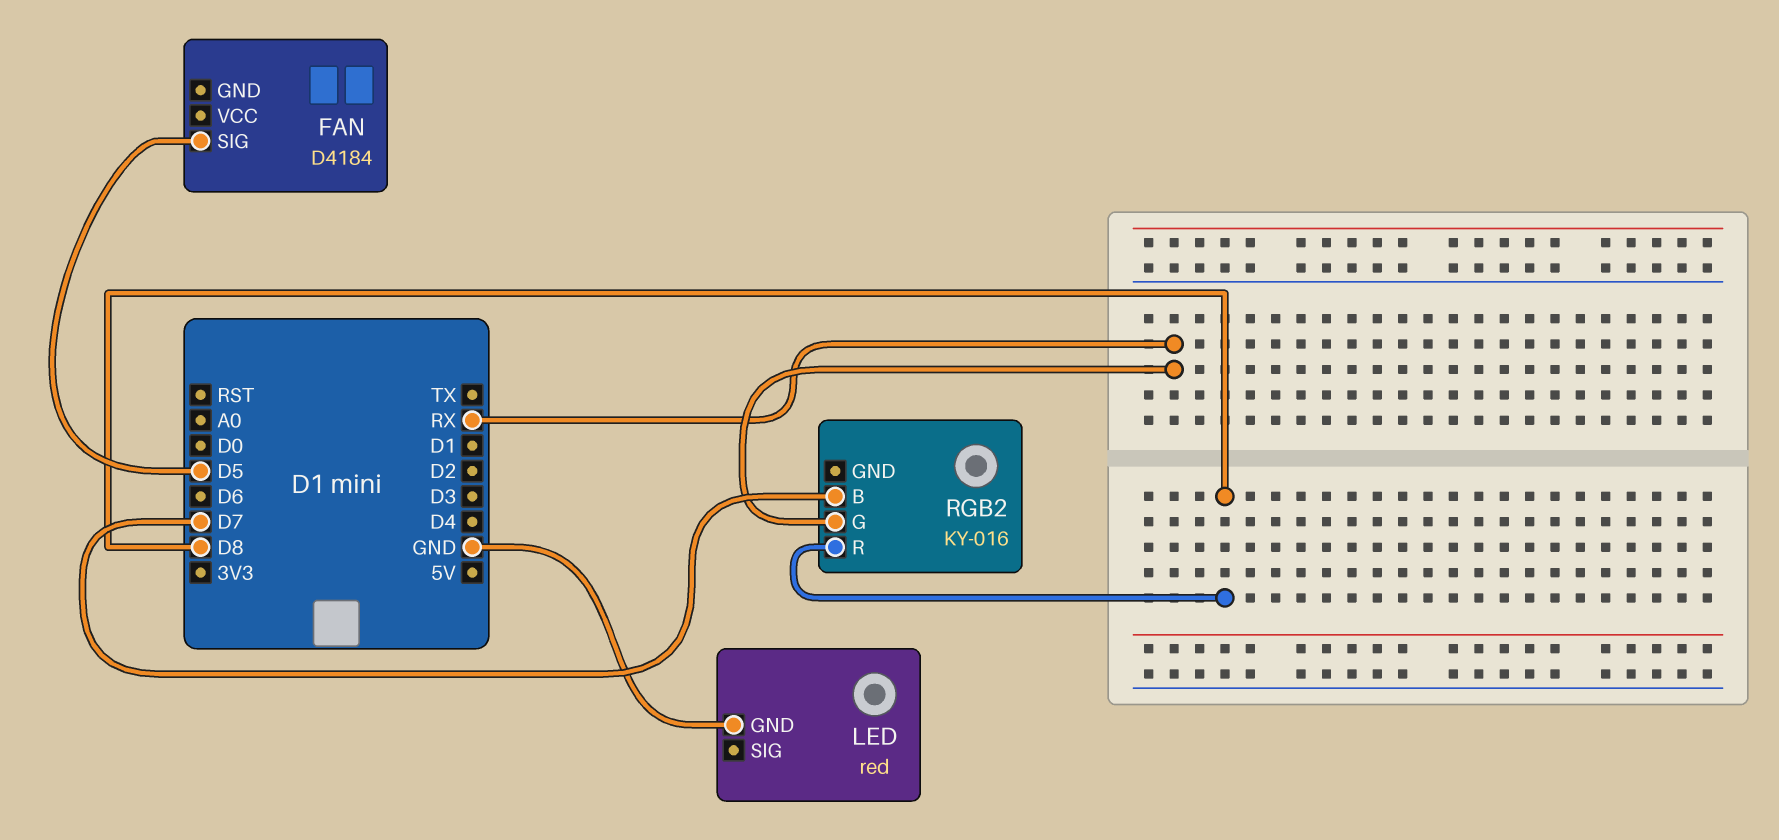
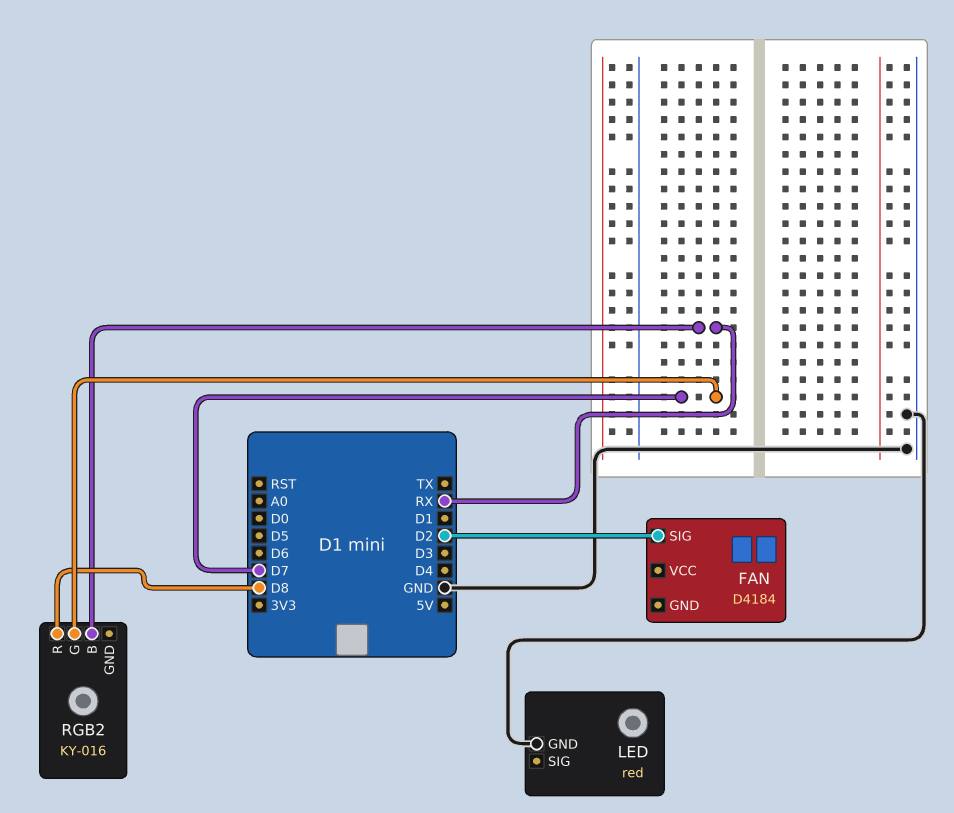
FAN pin SIG: D5 -> D2
RGB2 pin B: D7 -> RX
RGB2 pin G: RX -> D7

